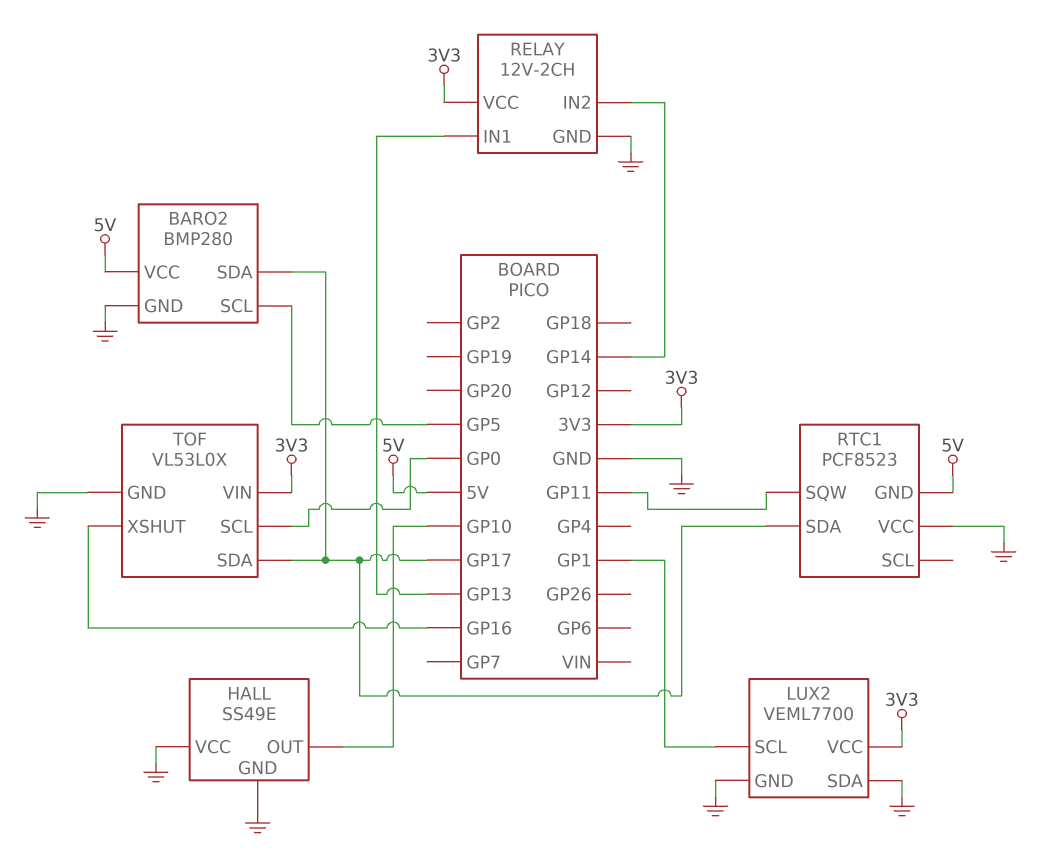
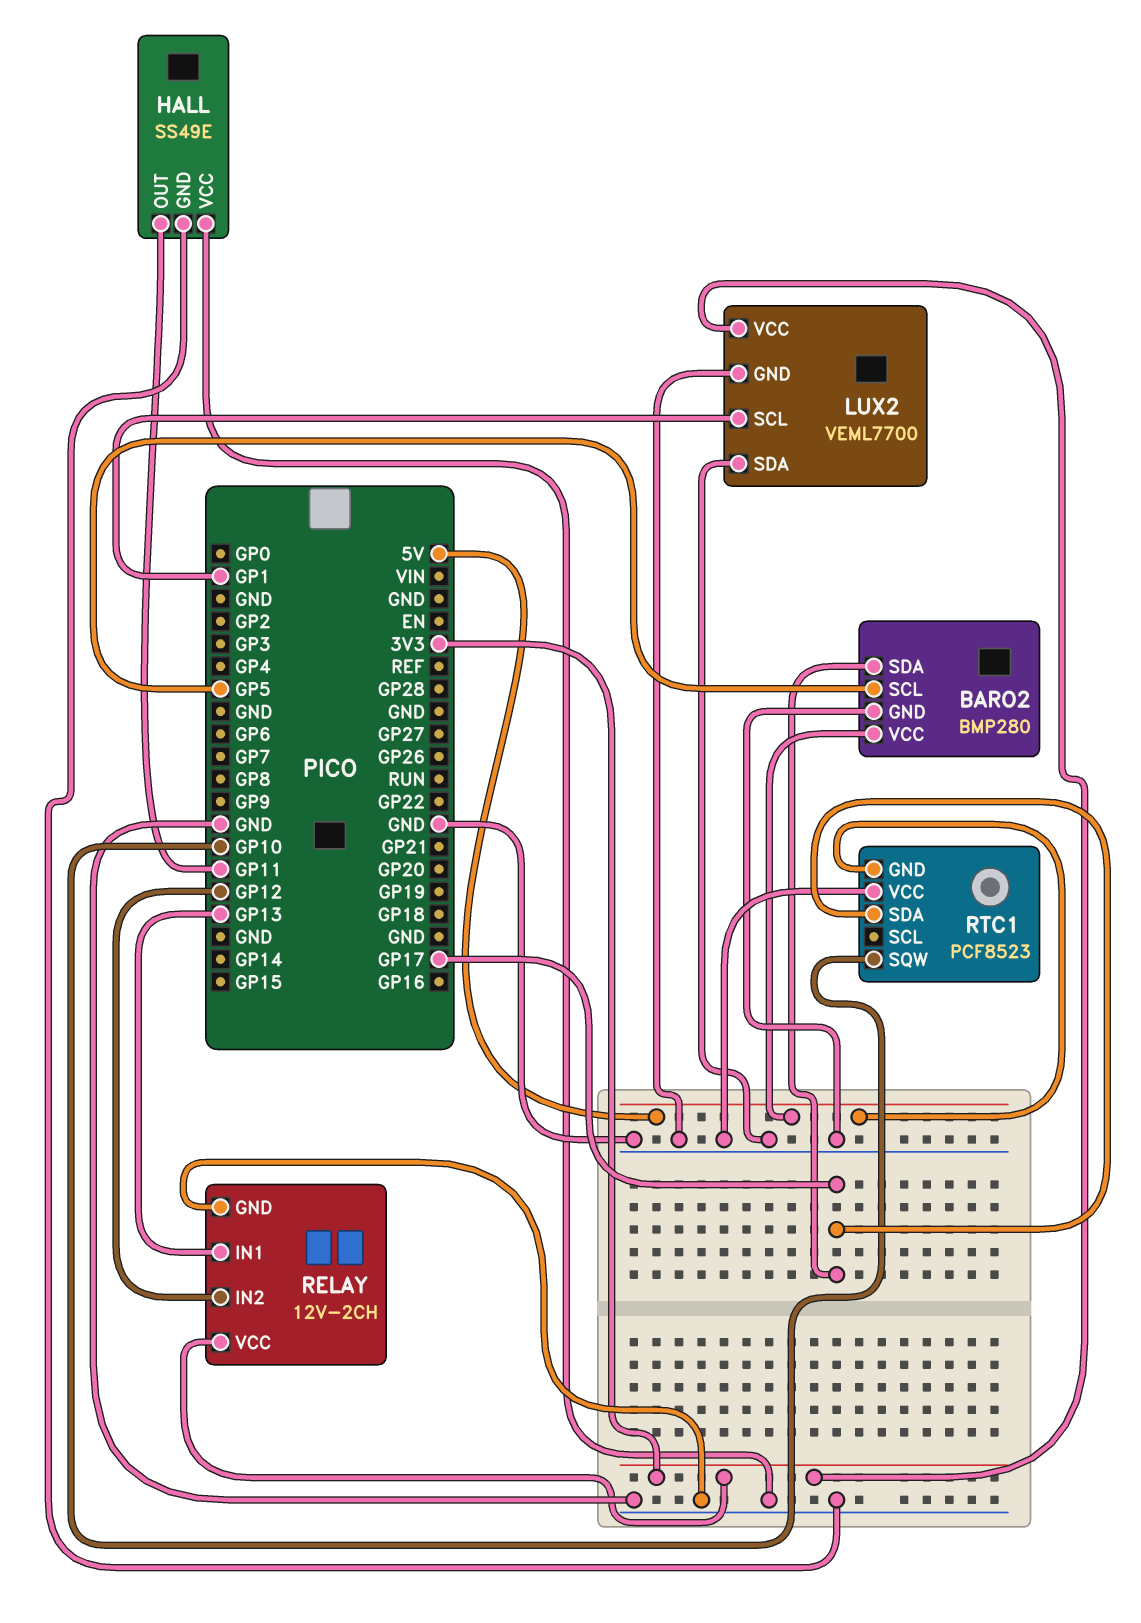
HALL pin OUT: GP10 -> GP11
RELAY pin IN2: GP14 -> GP12
RTC1 pin SQW: GP11 -> GP10
TOF: VL53L0X -> none
TOF pin GND: GND -> none
TOF pin SCL: GP0 -> none
TOF pin SDA: GP17 -> none
TOF pin VIN: 3V3 -> none
TOF pin XSHUT: GP16 -> none

